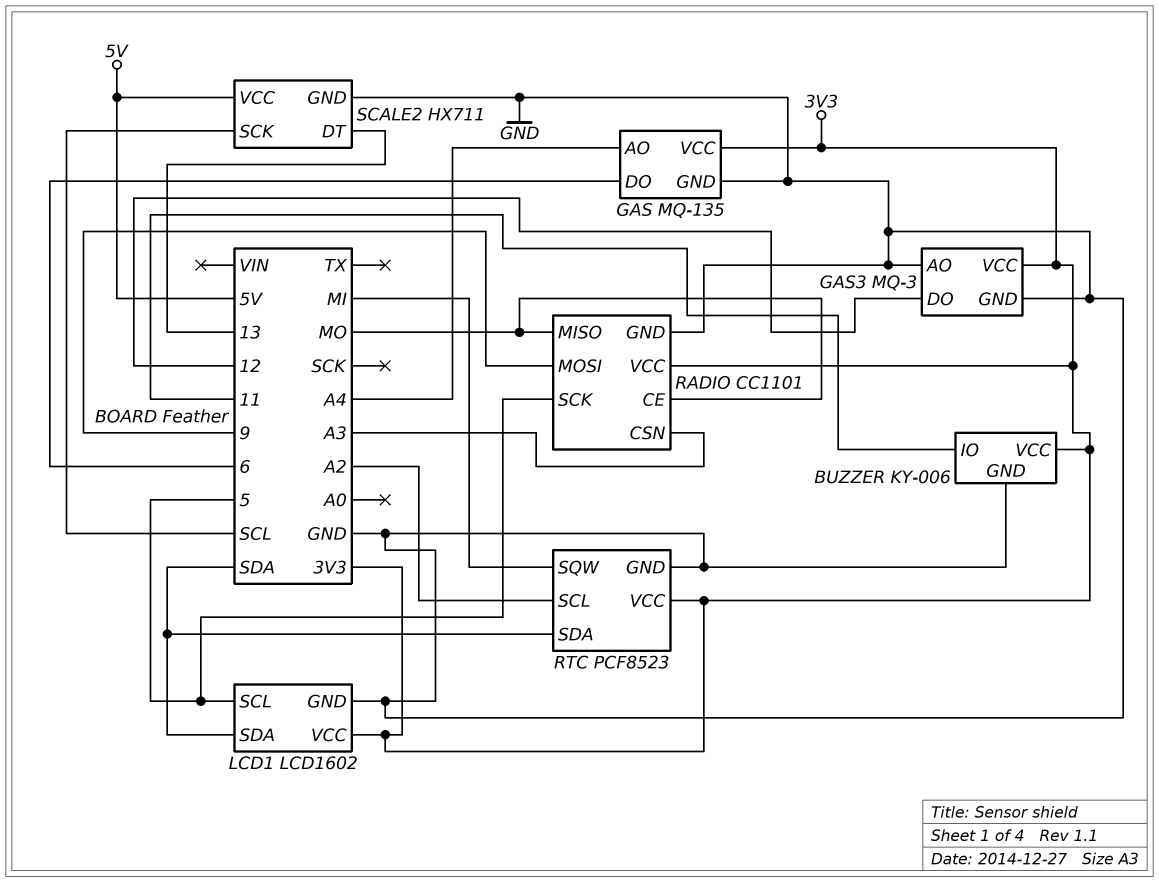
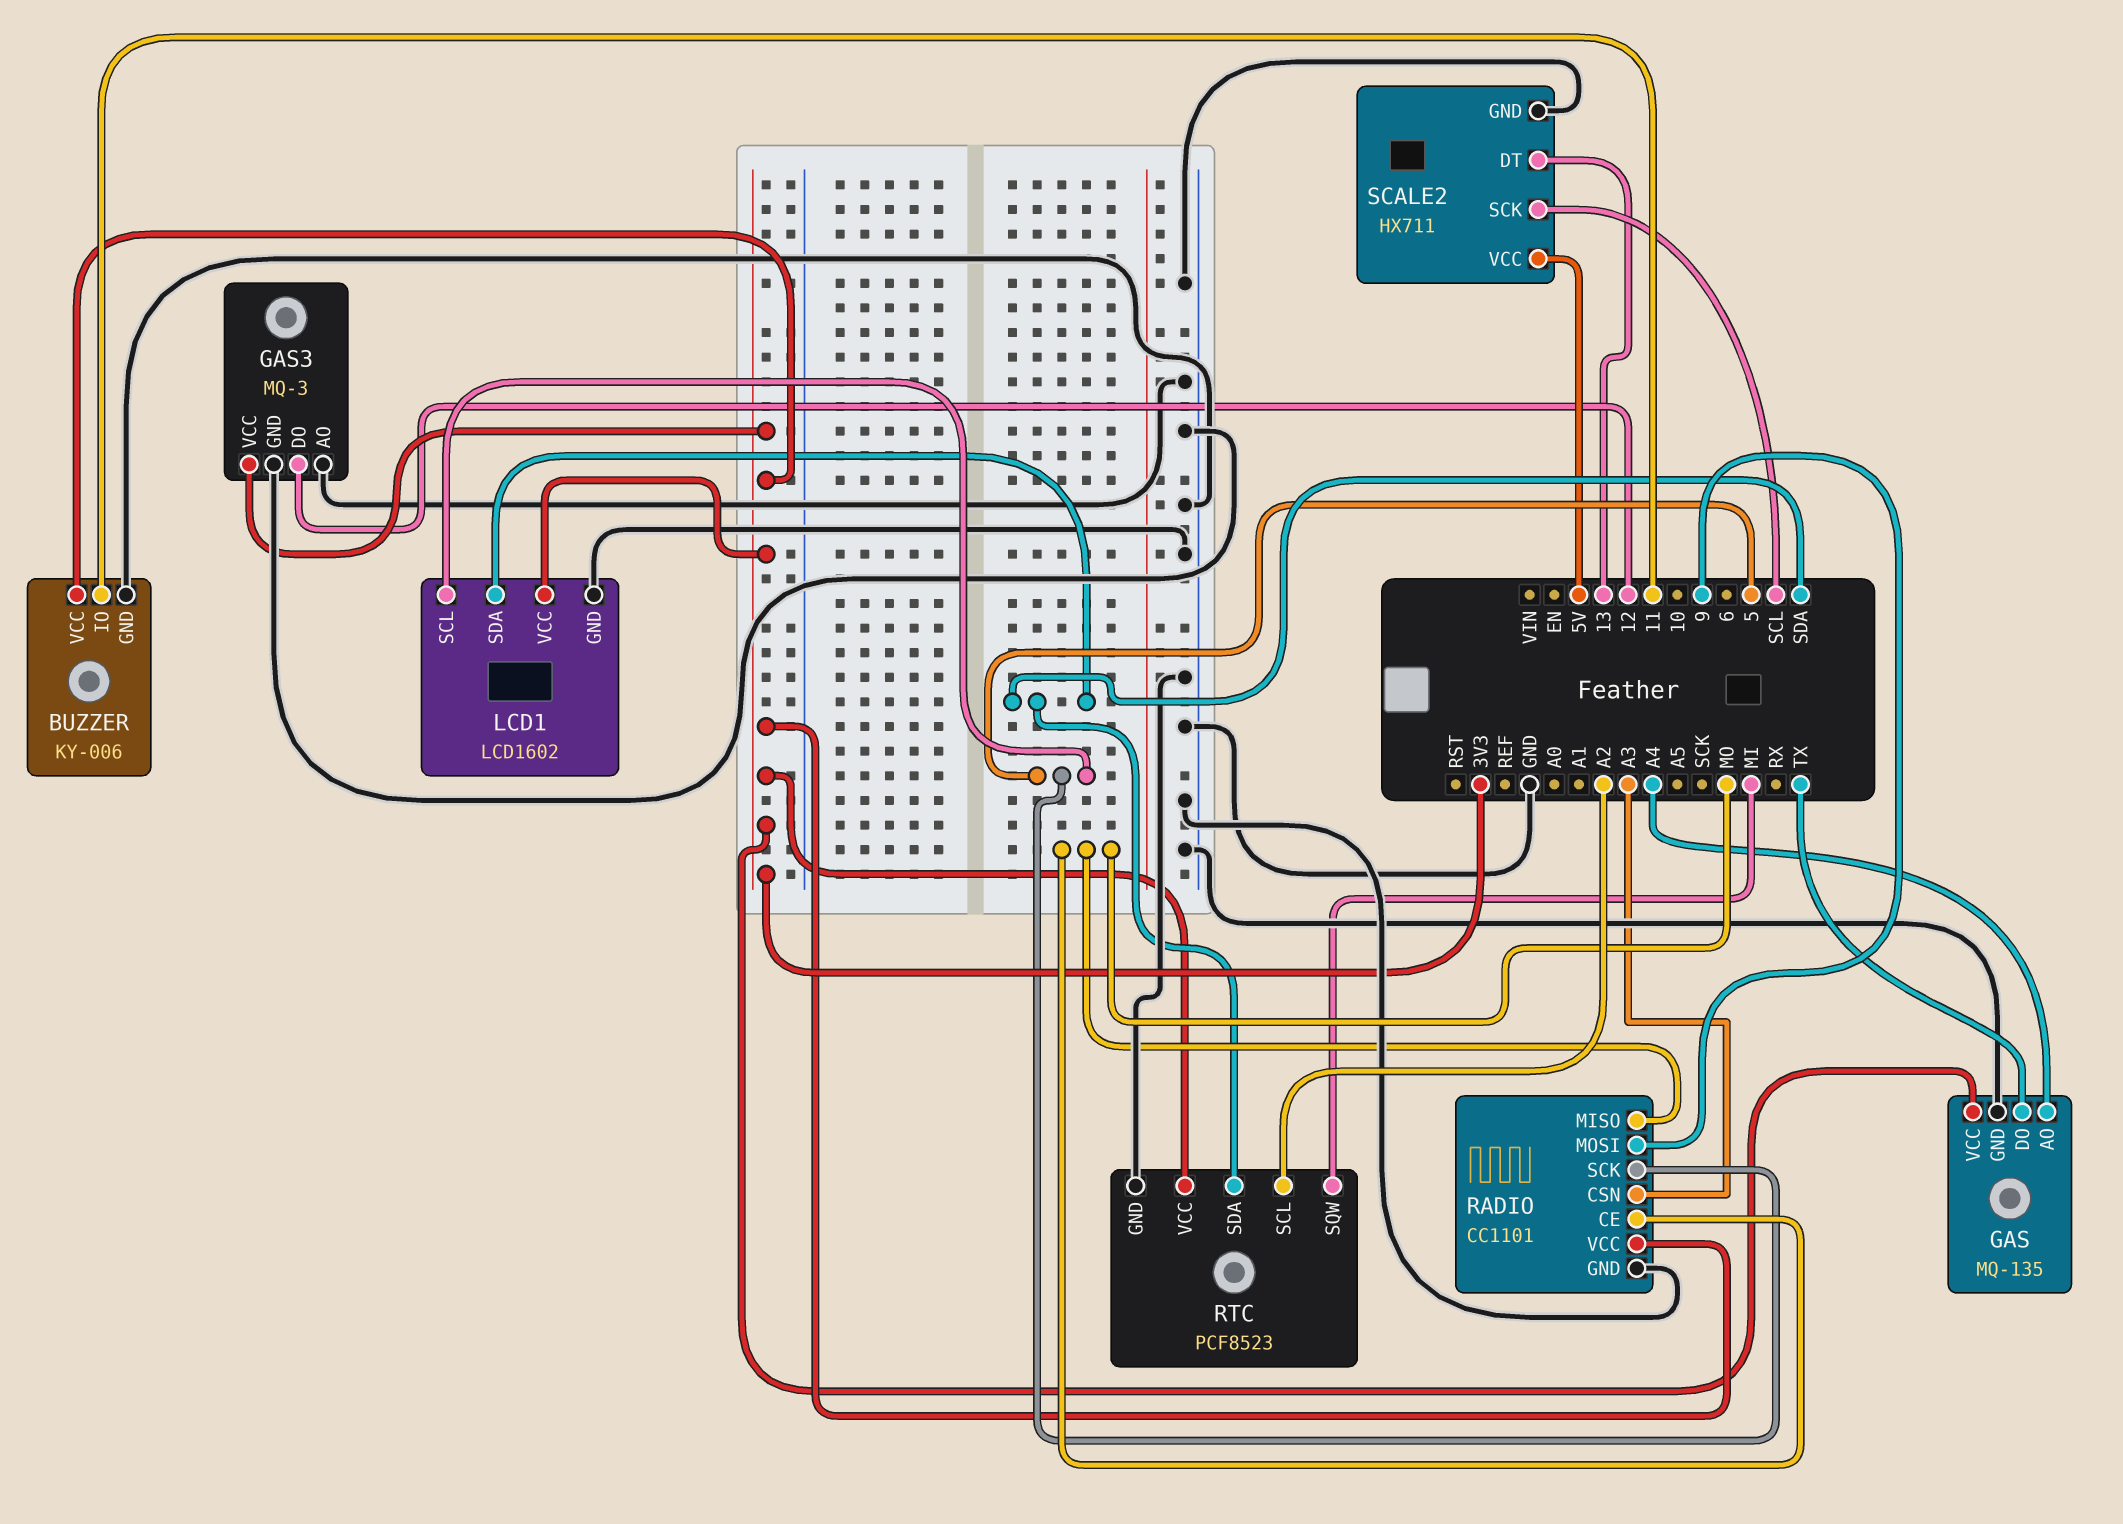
GAS pin DO: 6 -> TX

